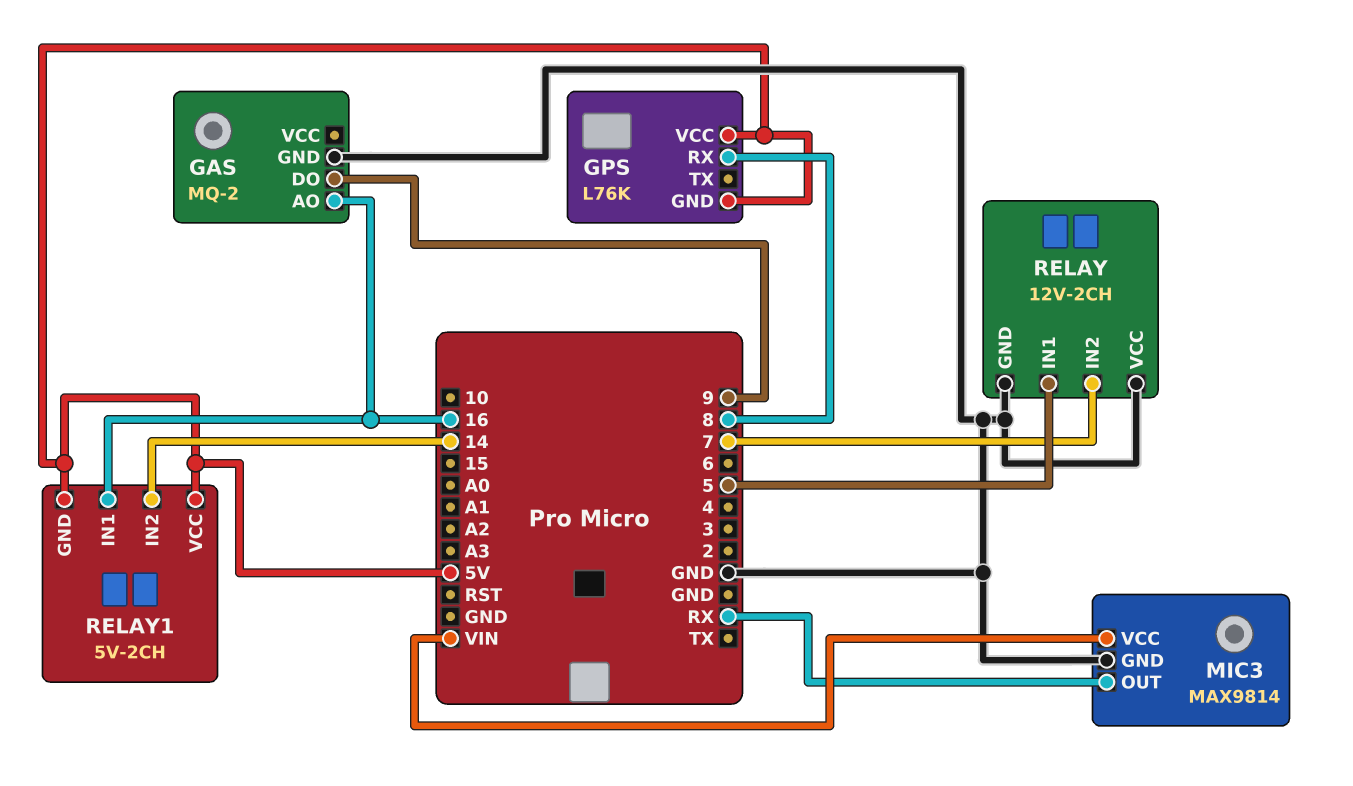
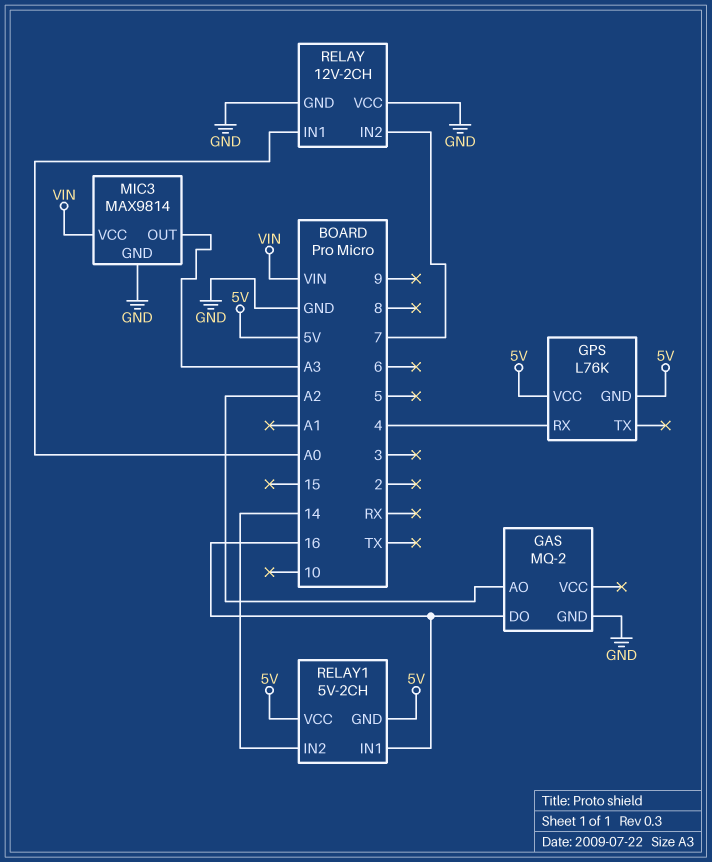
GAS pin AO: 16 -> A2
GAS pin DO: 9 -> 16
GPS pin RX: 8 -> 4
MIC3 pin OUT: RX -> A3
RELAY pin IN1: 5 -> A0

